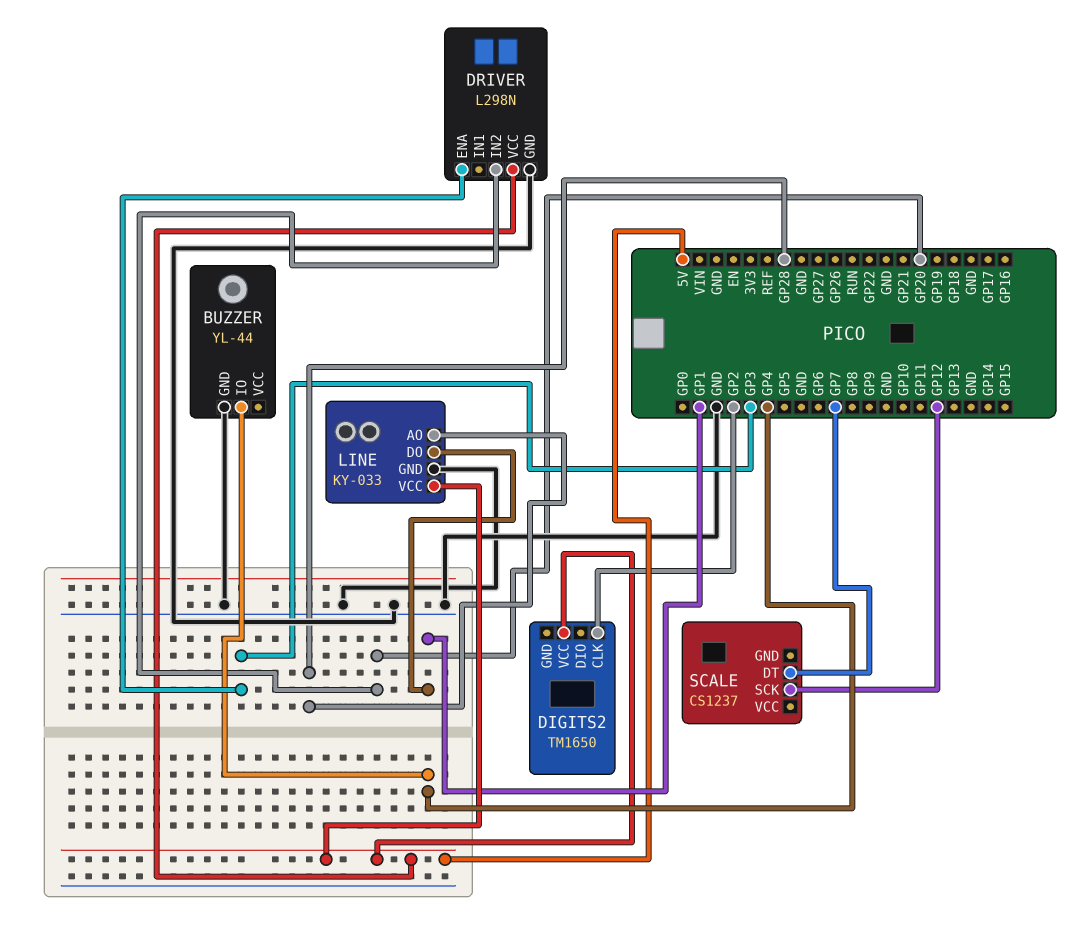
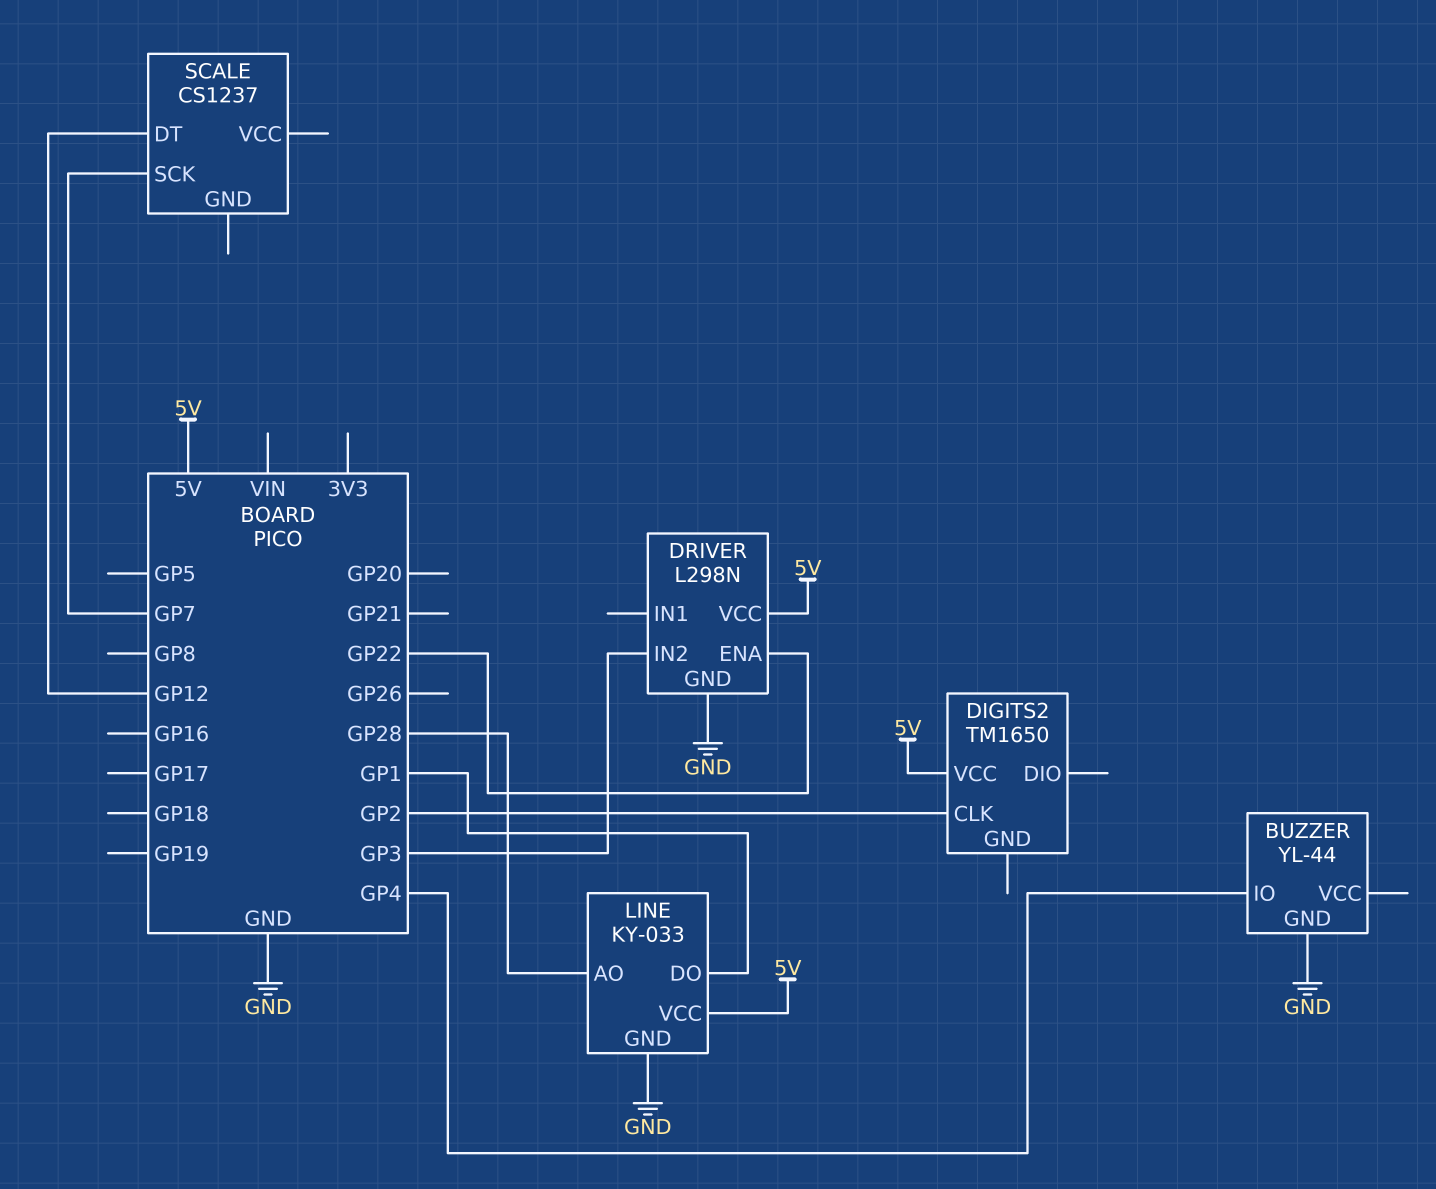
DRIVER pin ENA: GP3 -> GP22
DRIVER pin IN2: GP20 -> GP3
SCALE pin DT: GP7 -> GP12
SCALE pin SCK: GP12 -> GP7

